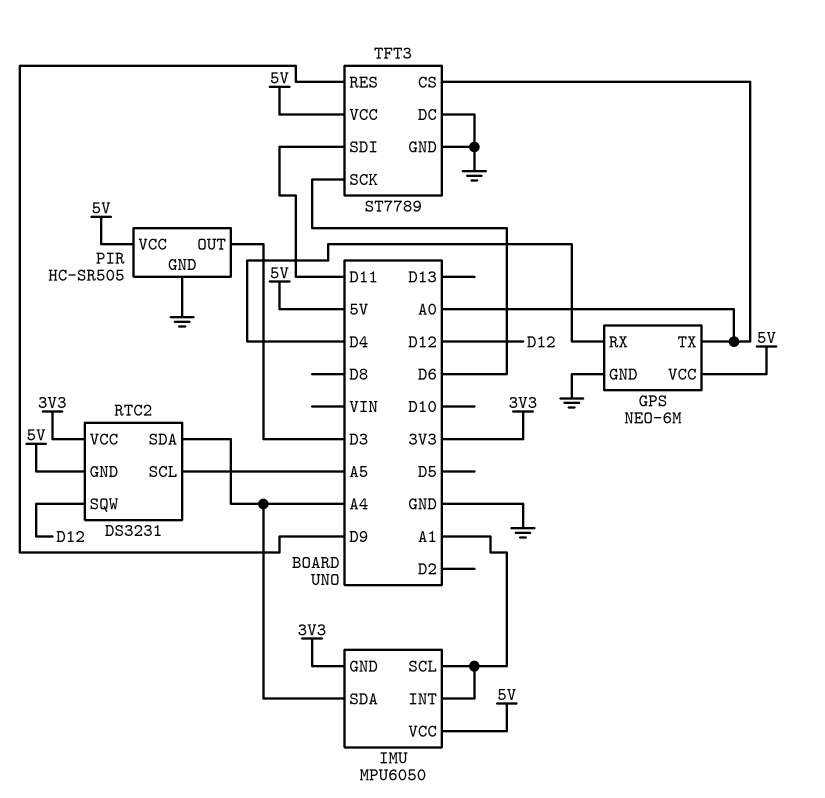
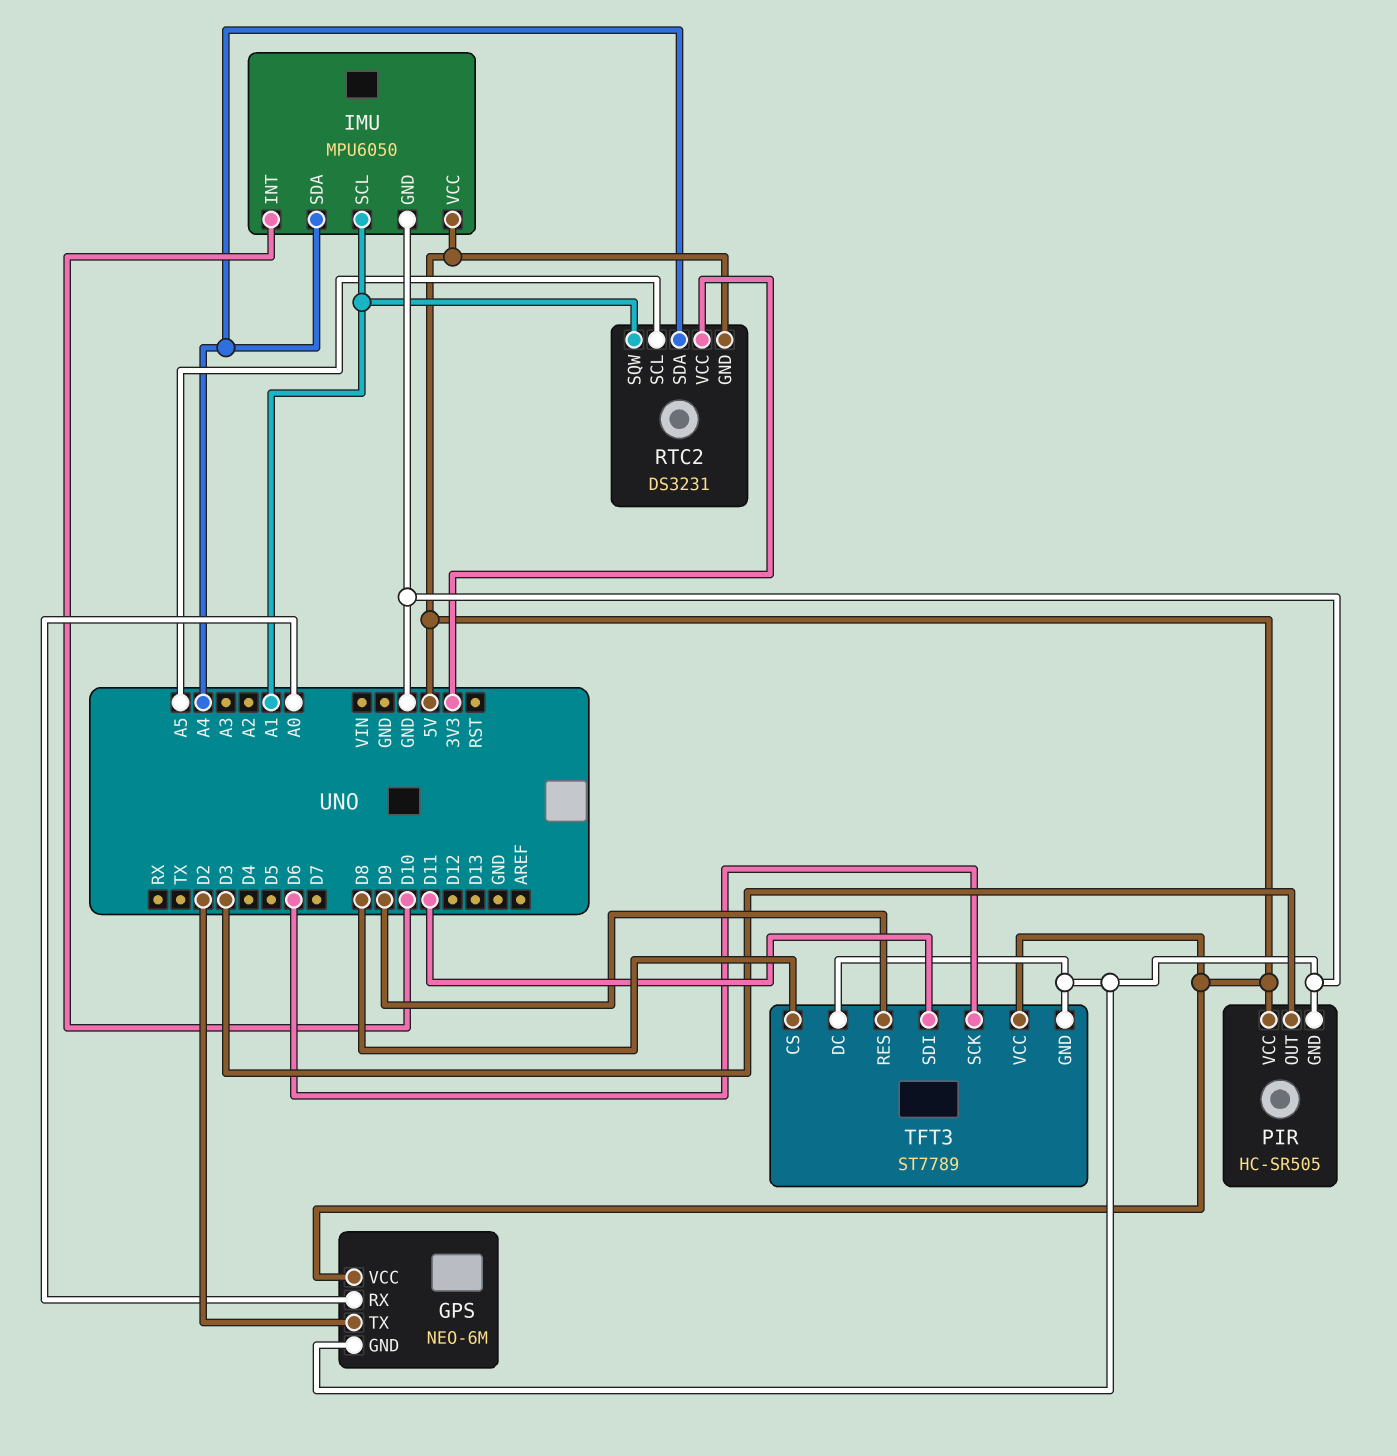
GPS pin RX: D4 -> A0
GPS pin TX: A0 -> D2
IMU pin GND: 3V3 -> GND
IMU pin INT: A1 -> D10
RTC2 pin SQW: D12 -> A1
TFT3 pin CS: A0 -> D8

